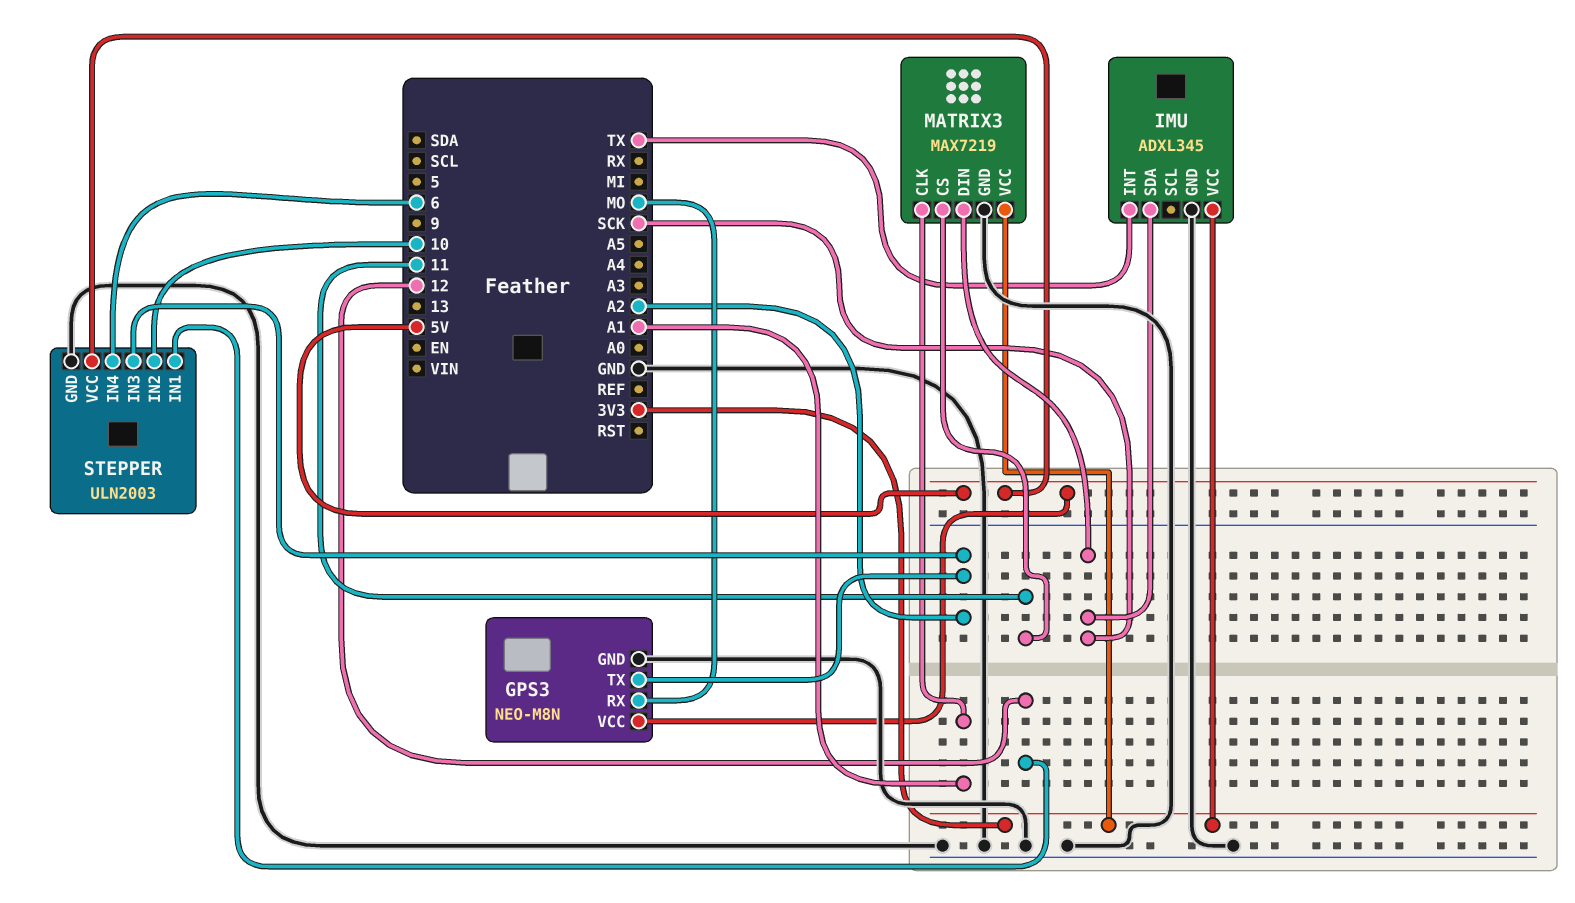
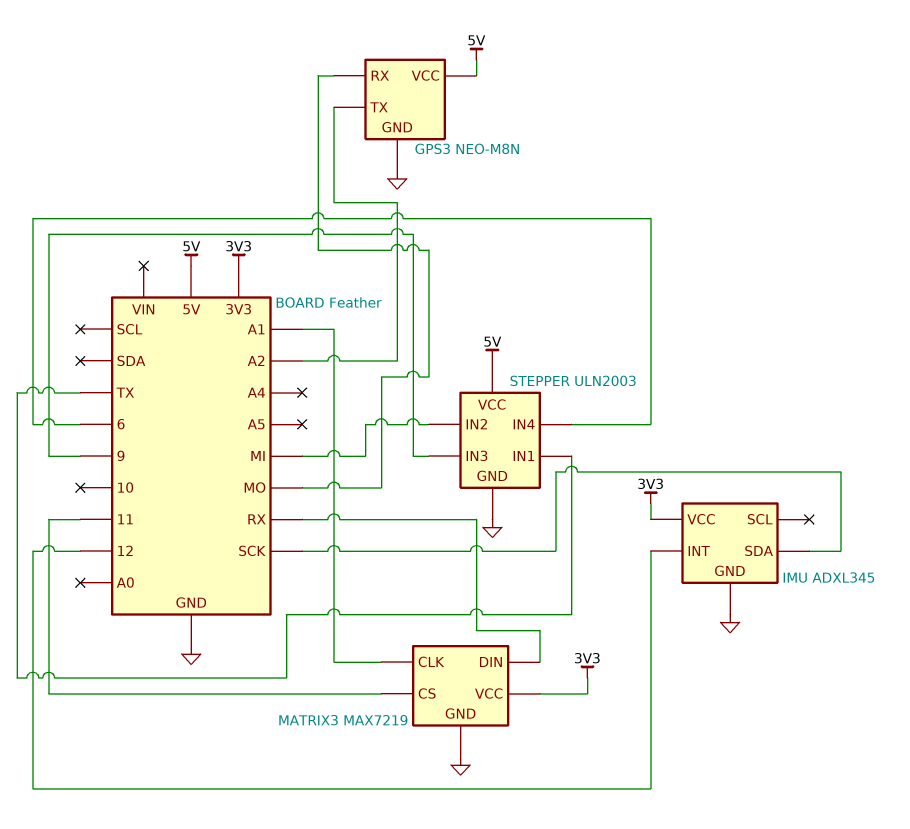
IMU pin INT: TX -> 12
MATRIX3 pin DIN: SCK -> RX
STEPPER pin IN1: 12 -> TX
STEPPER pin IN2: 10 -> MI
STEPPER pin IN3: A2 -> 9

